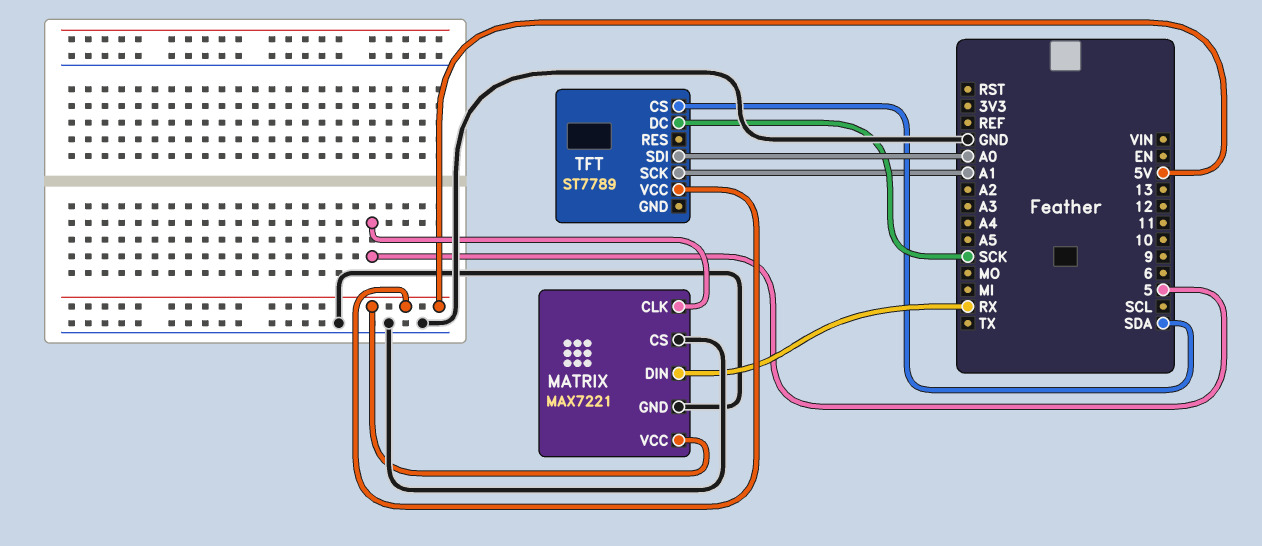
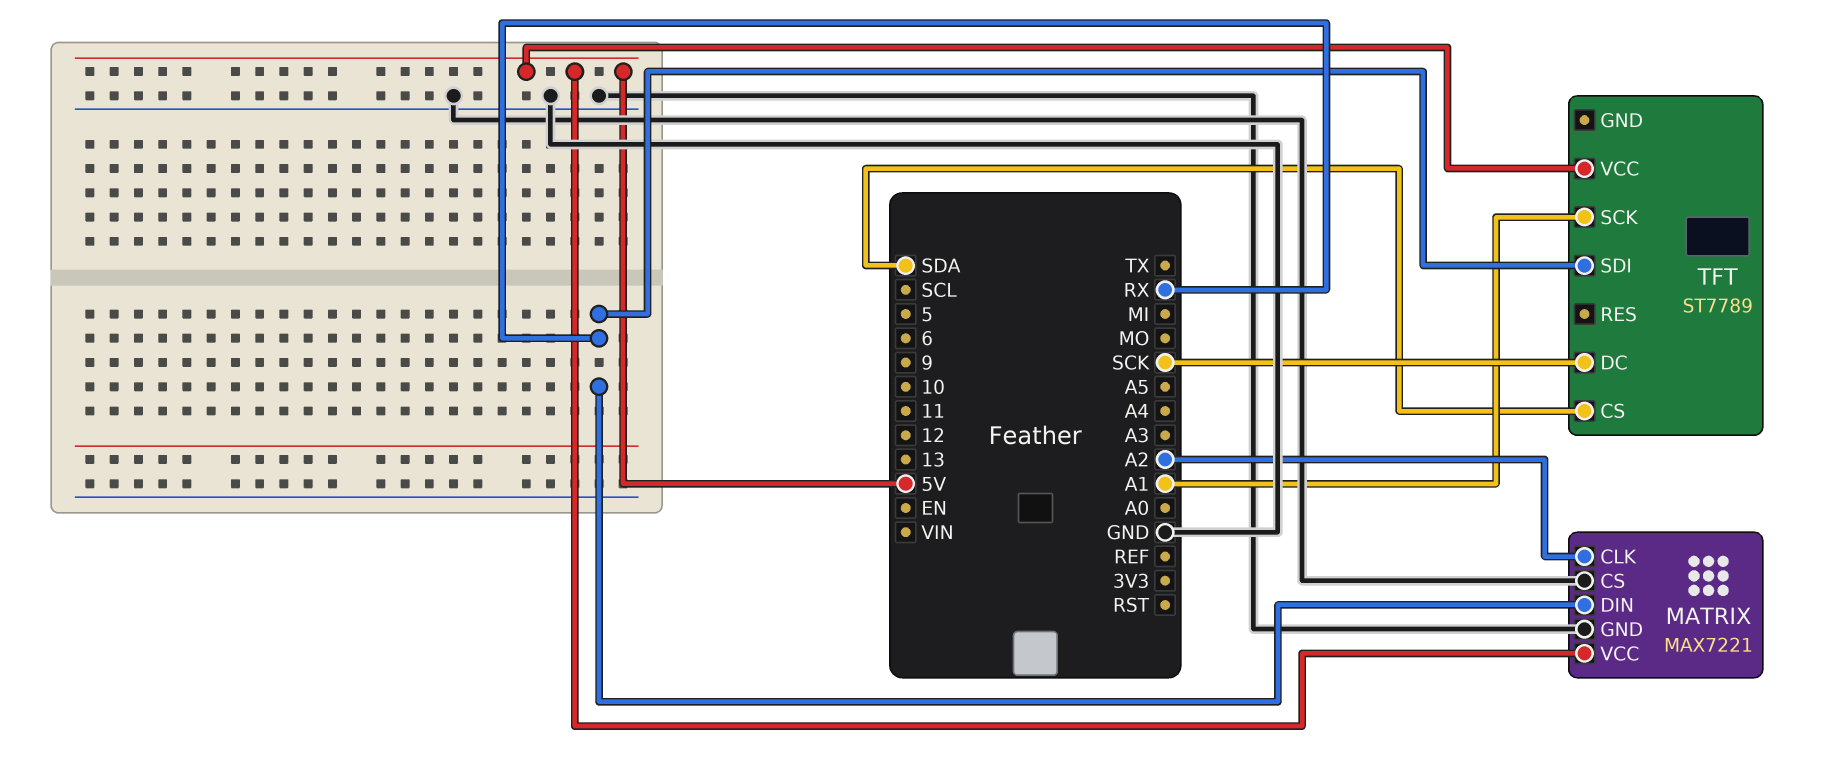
MATRIX pin CLK: 5 -> A2
TFT pin SDI: A0 -> RX

